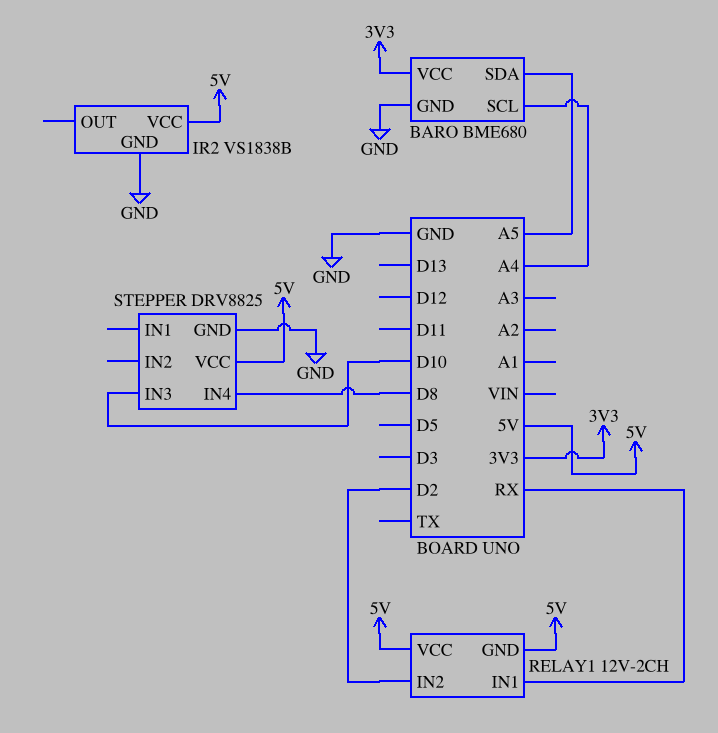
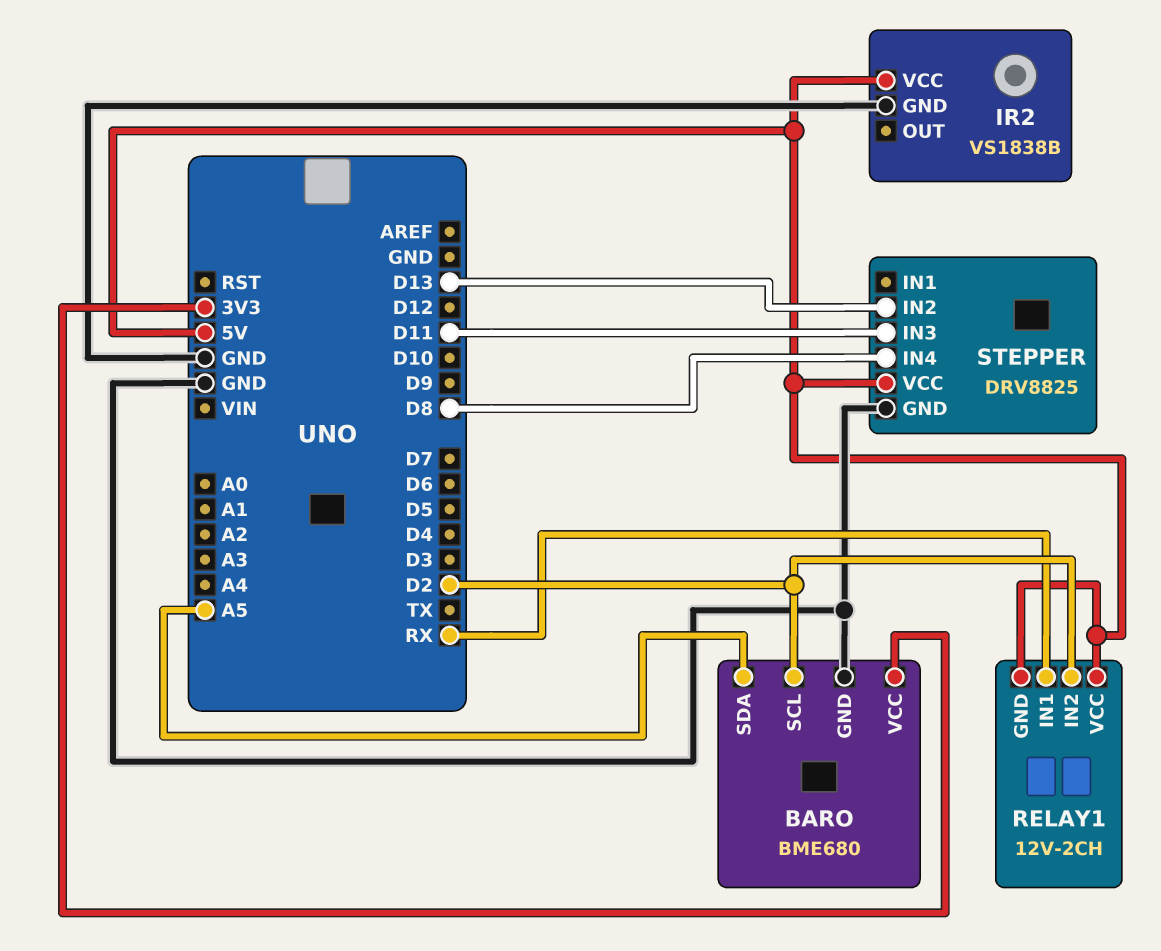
BARO pin SCL: A4 -> D2
STEPPER pin IN2: none -> D13
STEPPER pin IN3: D10 -> D11

